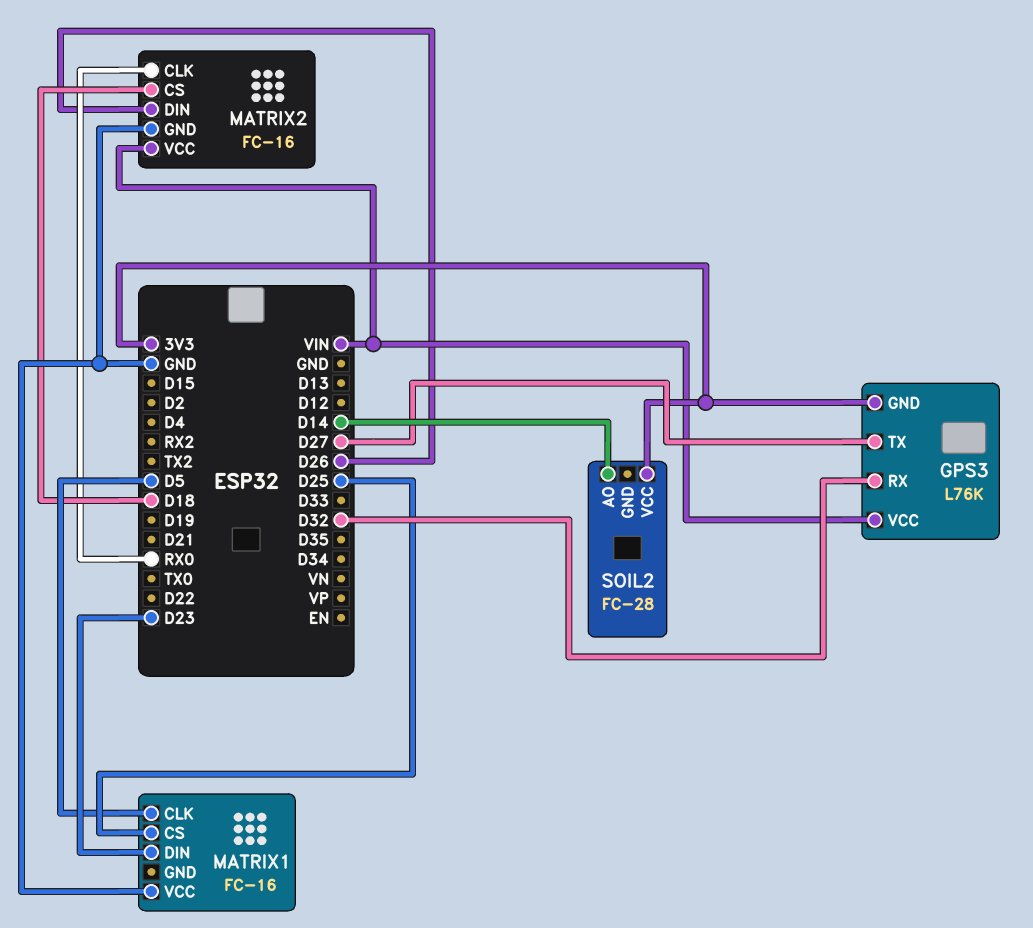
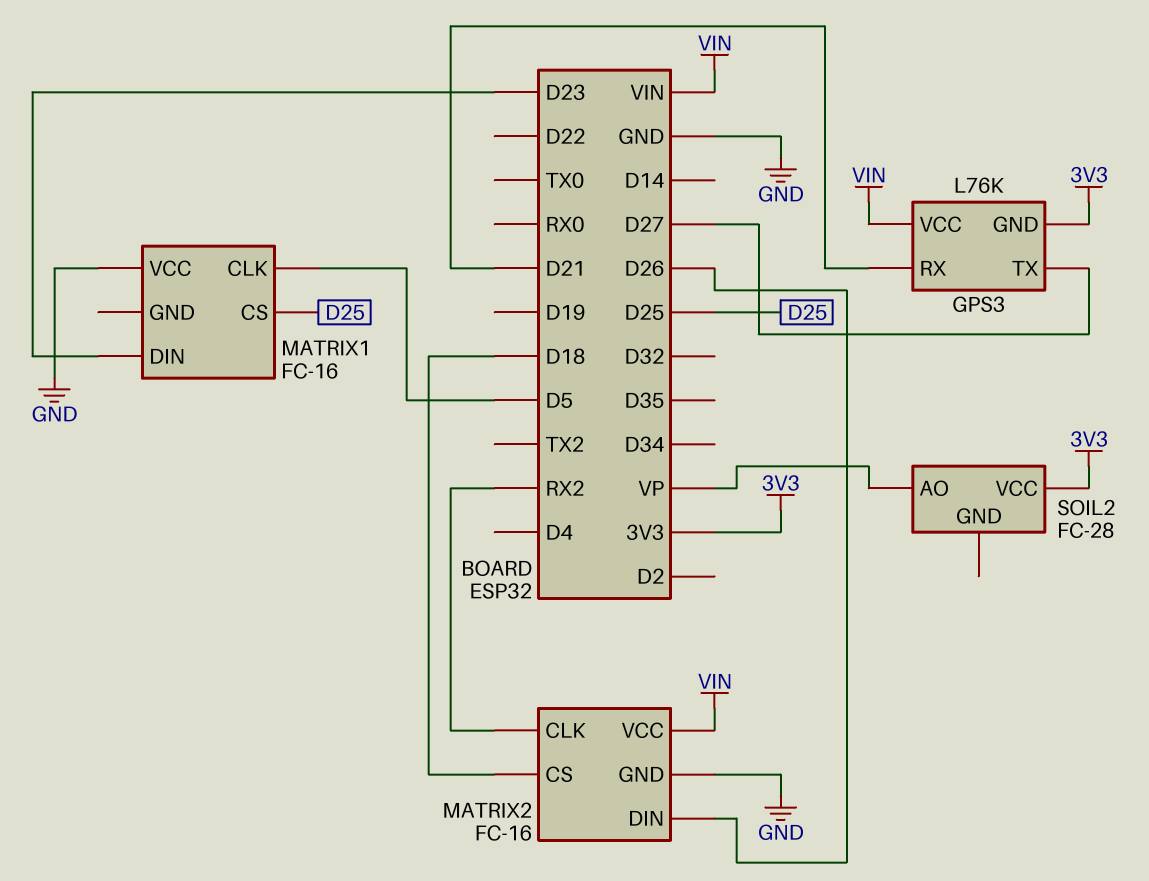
GPS3 pin RX: D32 -> D21
MATRIX2 pin CLK: RX0 -> RX2
SOIL2 pin AO: D14 -> VP

